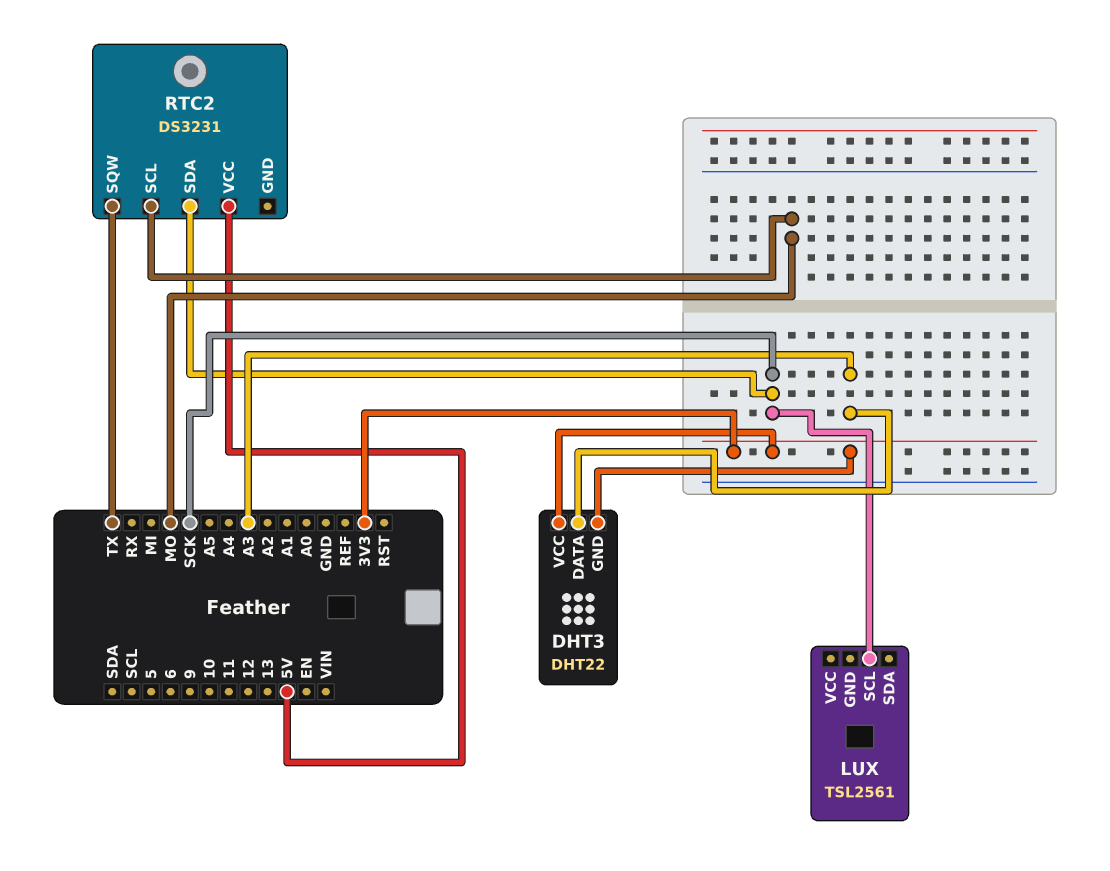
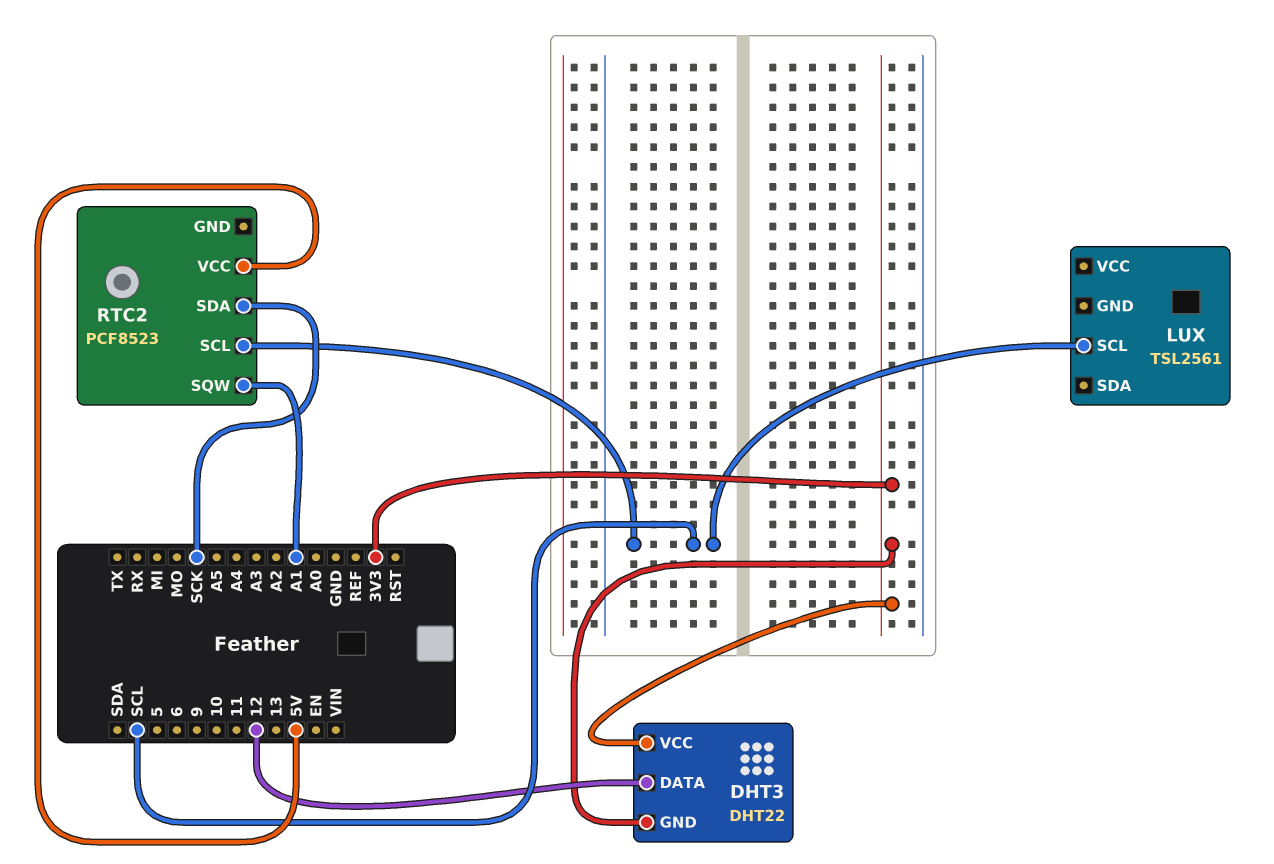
DHT3 pin DATA: A3 -> 12
LUX pin SCL: SCK -> SCL
RTC2: DS3231 -> PCF8523
RTC2 pin SCL: MO -> SCL
RTC2 pin SQW: TX -> A1

